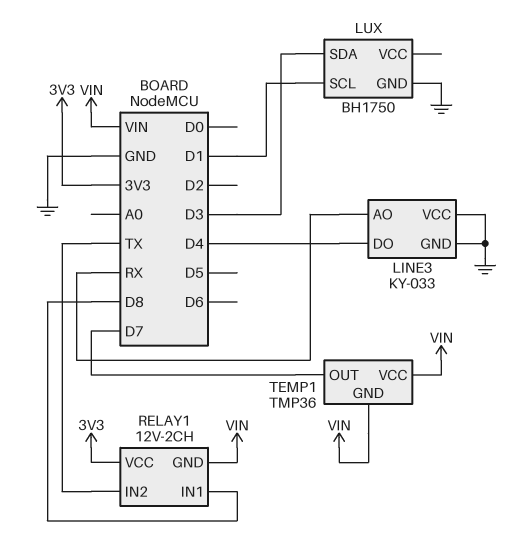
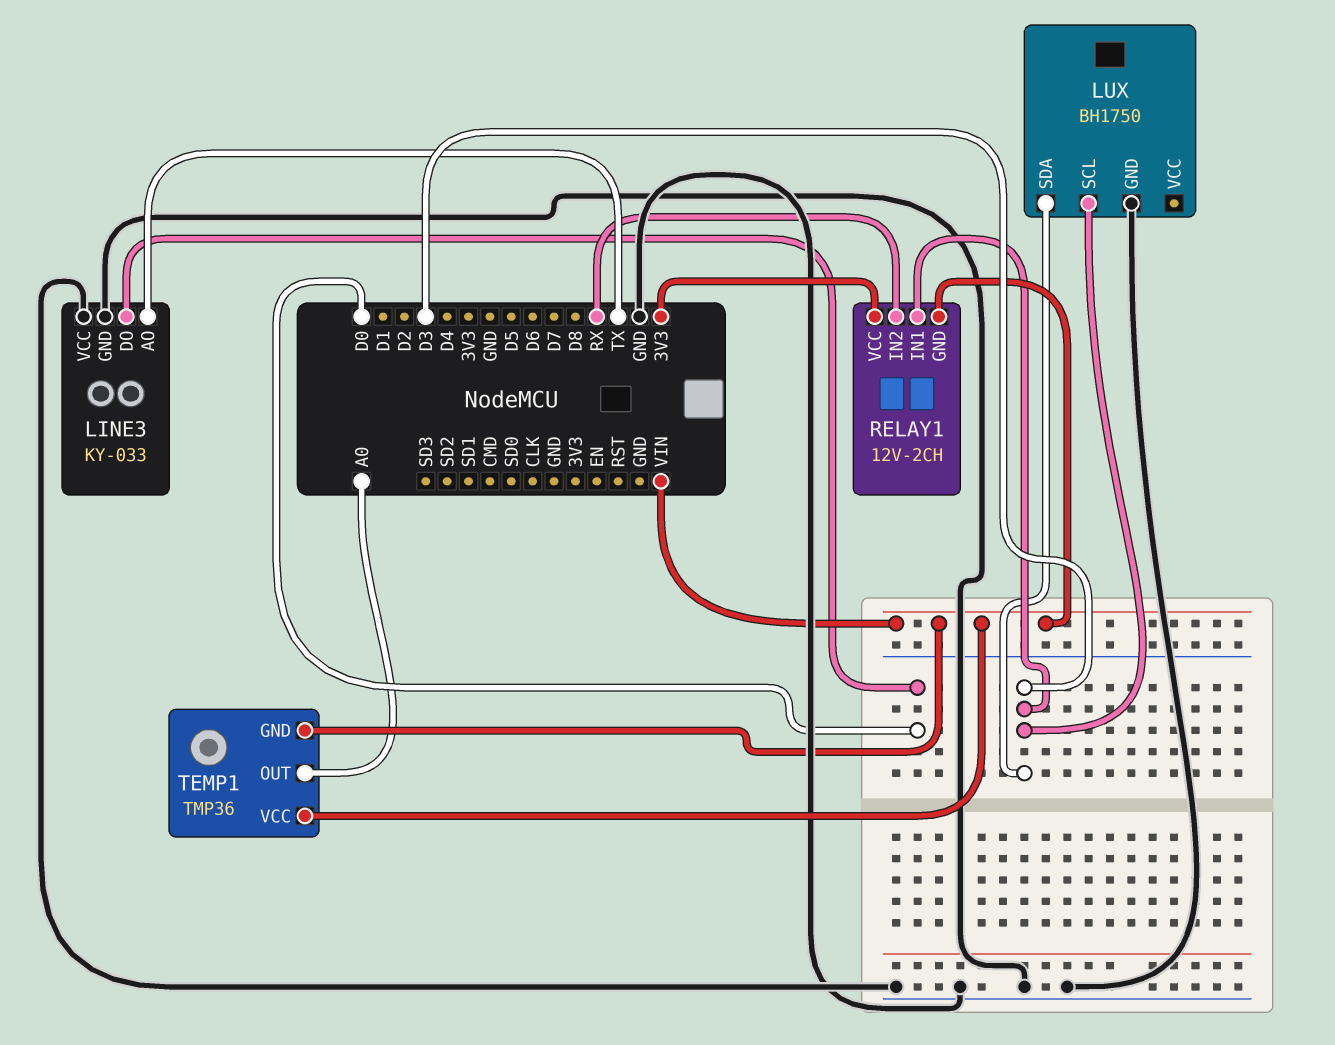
LINE3 pin AO: RX -> TX
LINE3 pin DO: D4 -> D0
LUX pin SCL: D1 -> D3
RELAY1 pin IN1: D8 -> D3
RELAY1 pin IN2: TX -> RX
TEMP1 pin OUT: D7 -> A0

